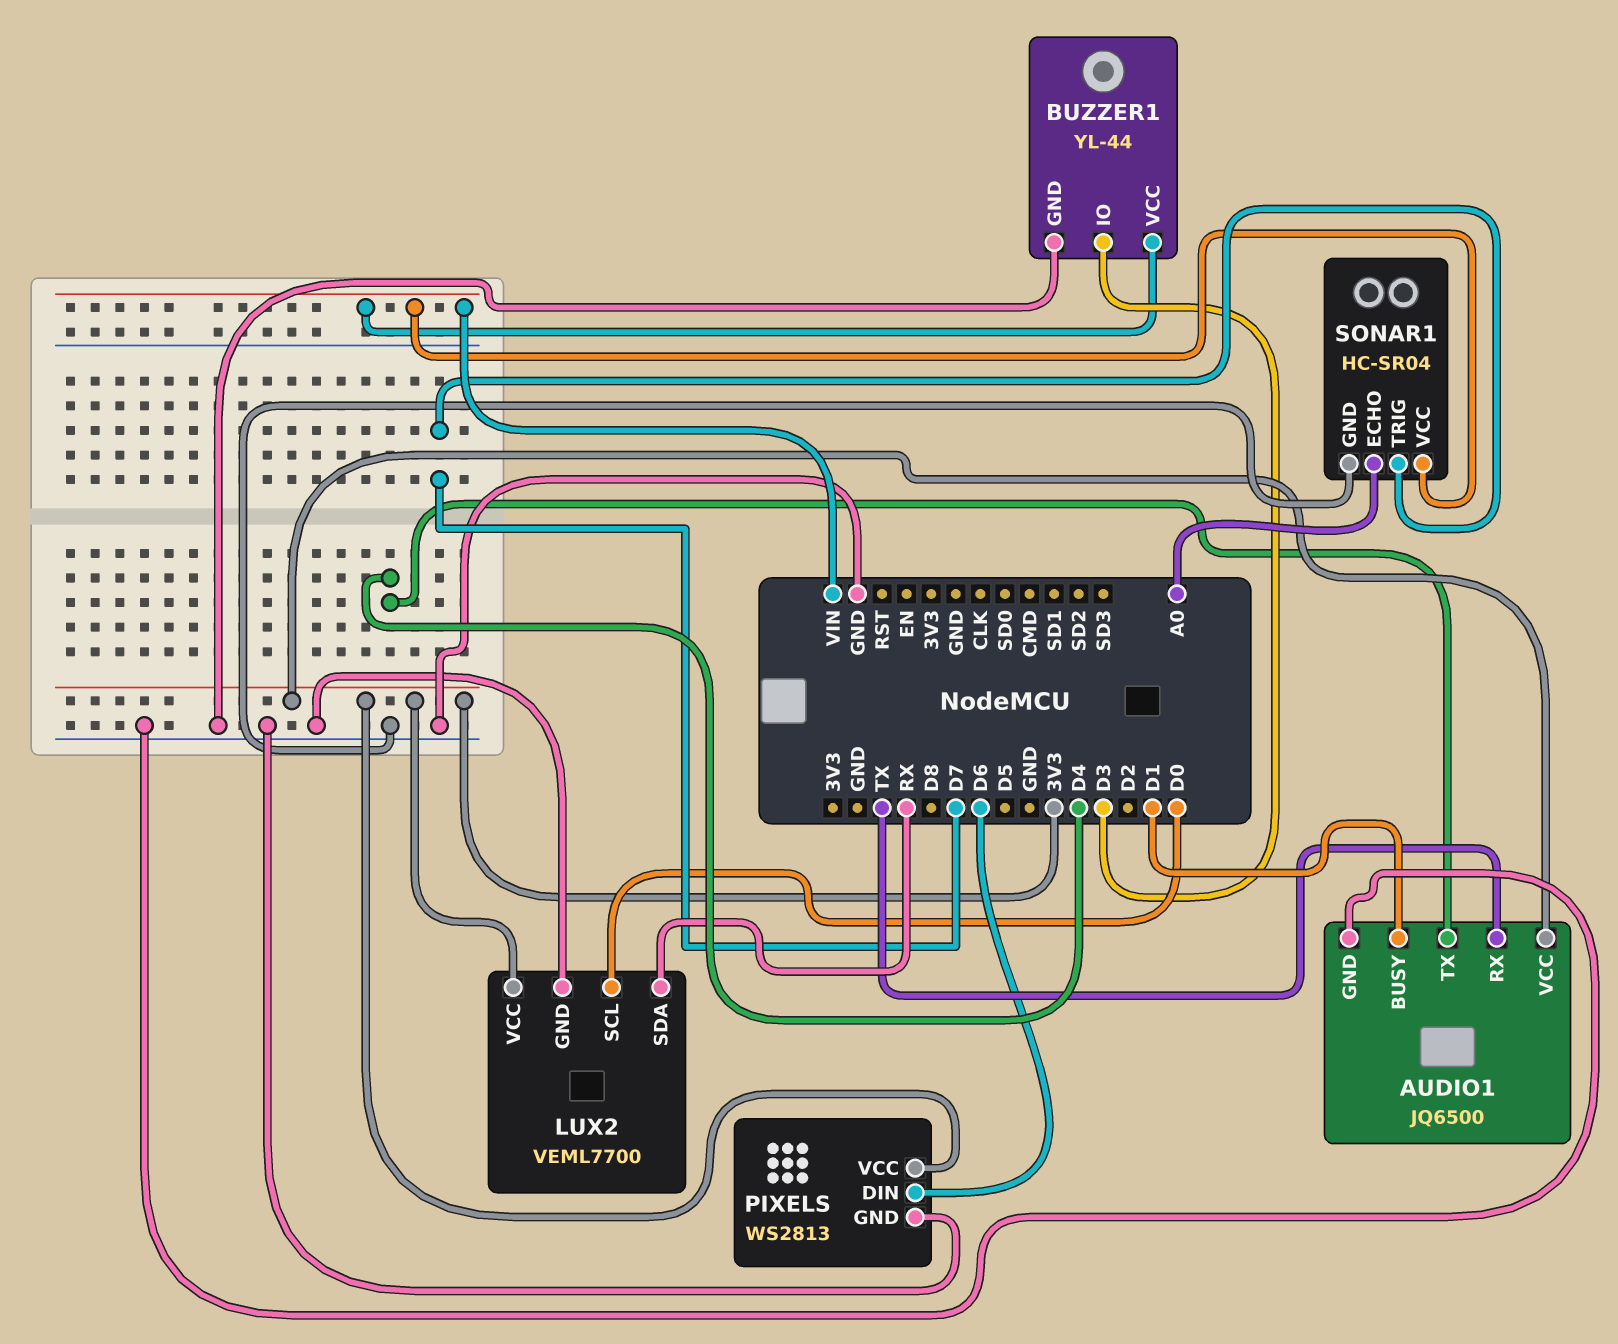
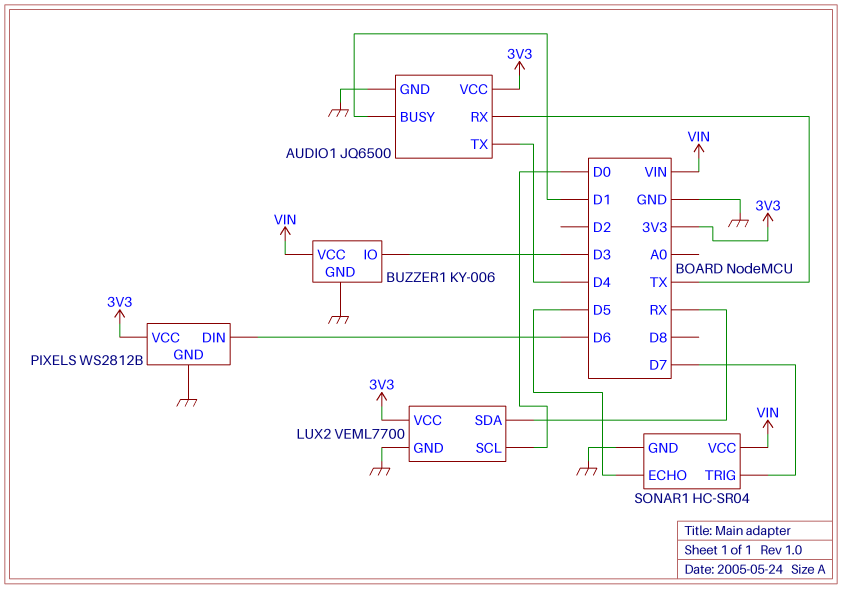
BUZZER1: YL-44 -> KY-006
PIXELS: WS2813 -> WS2812B
SONAR1 pin ECHO: A0 -> D5

